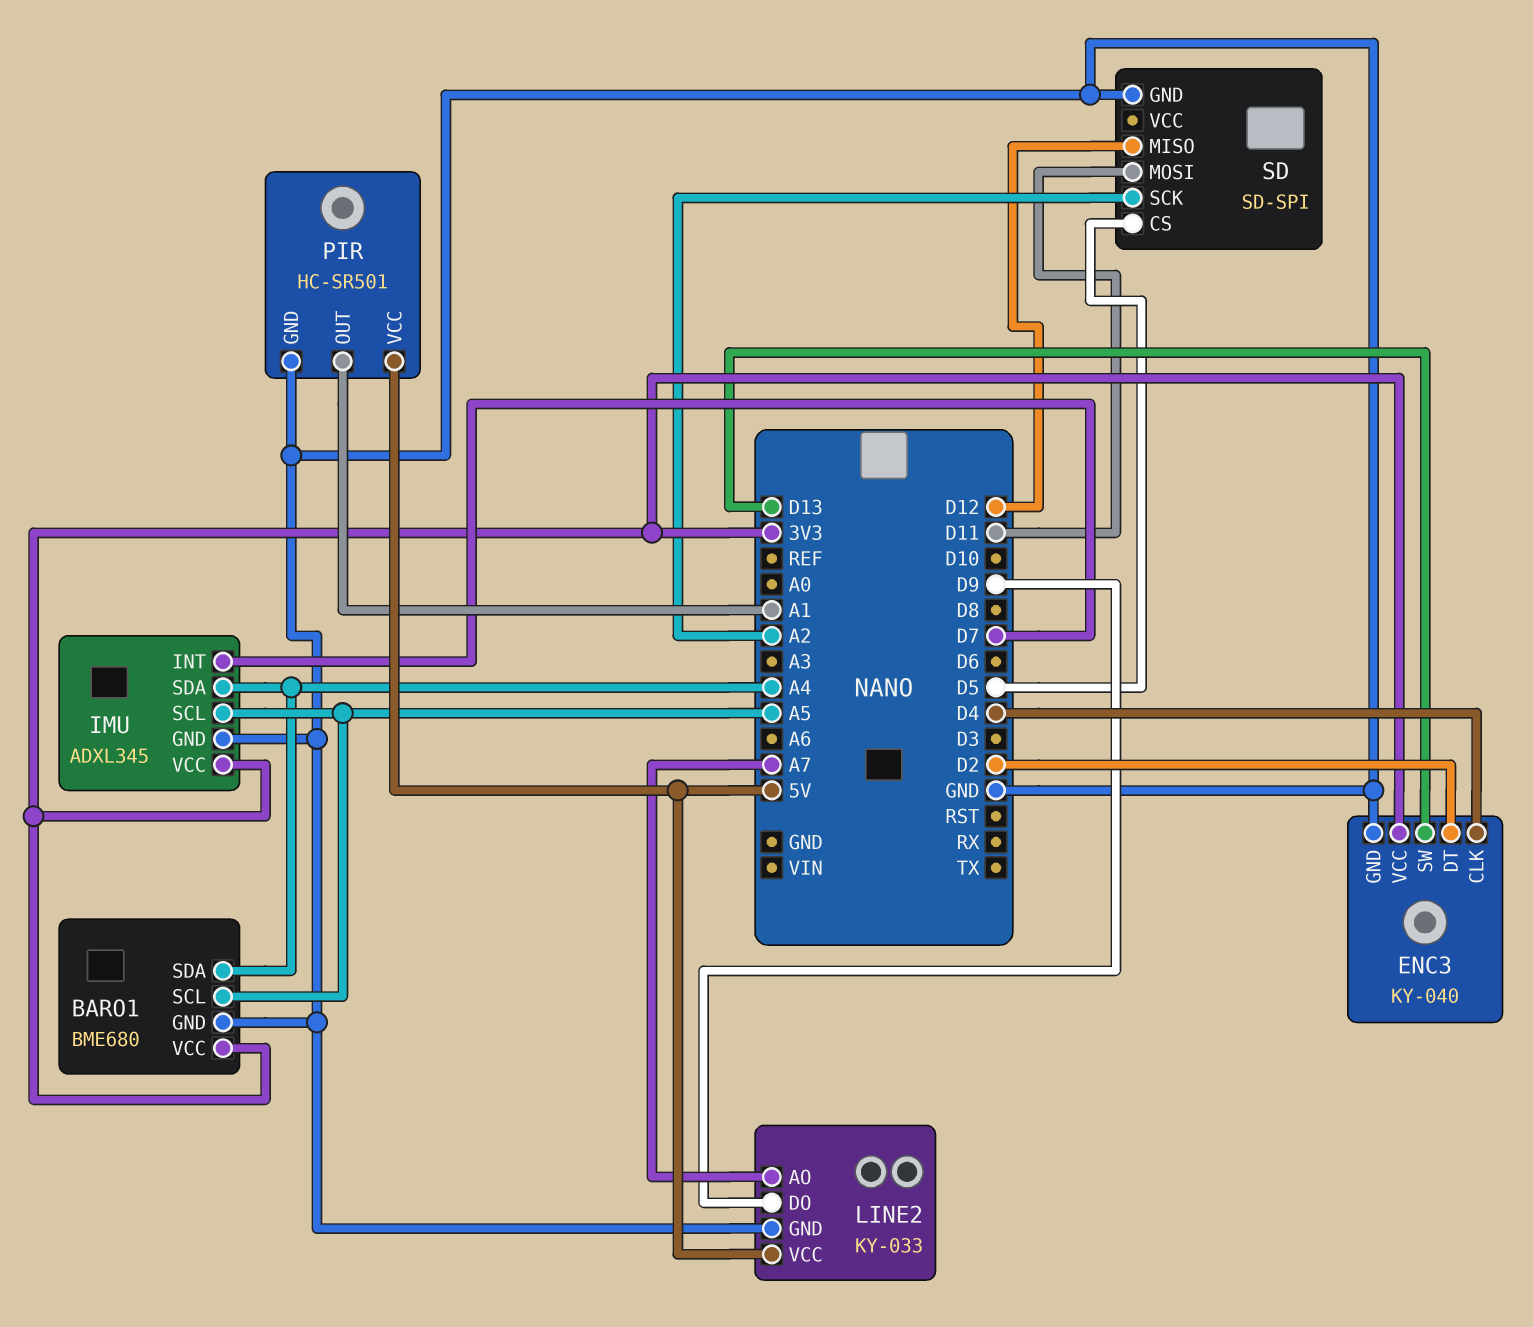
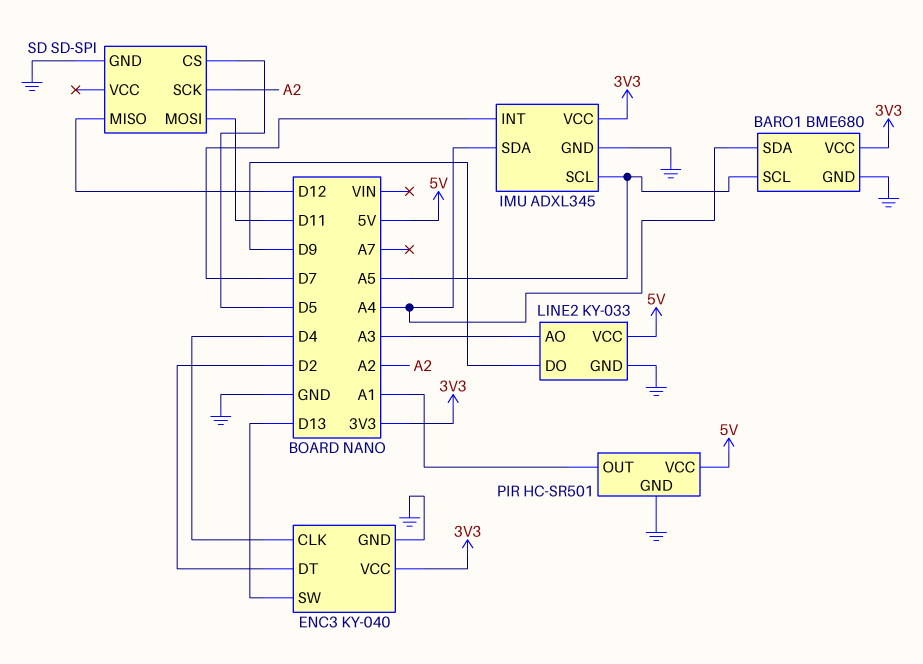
LINE2 pin AO: A7 -> A3

